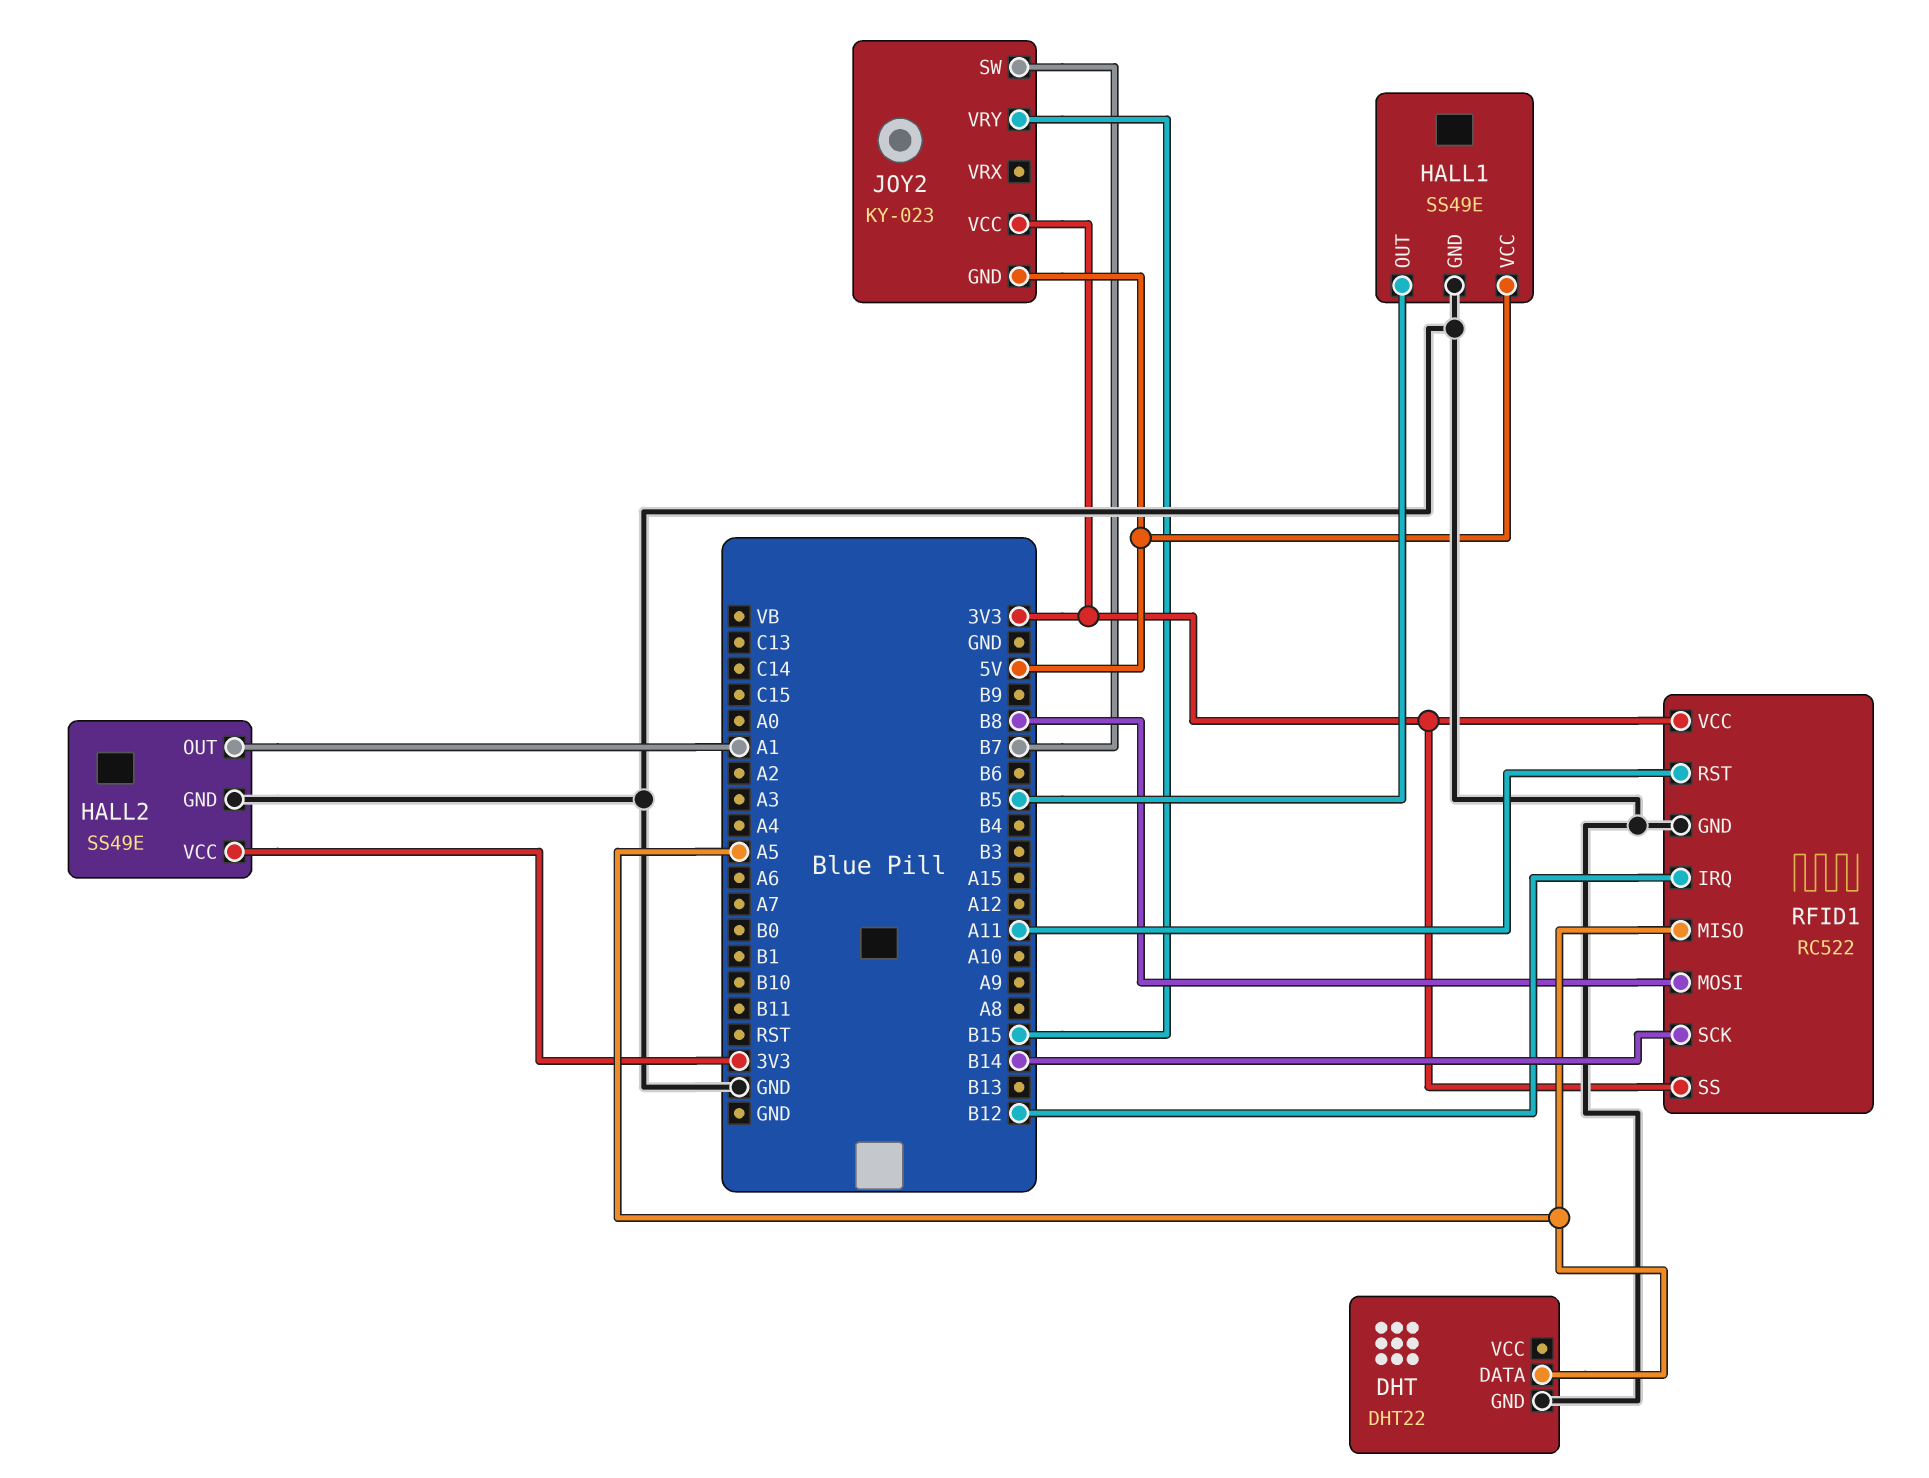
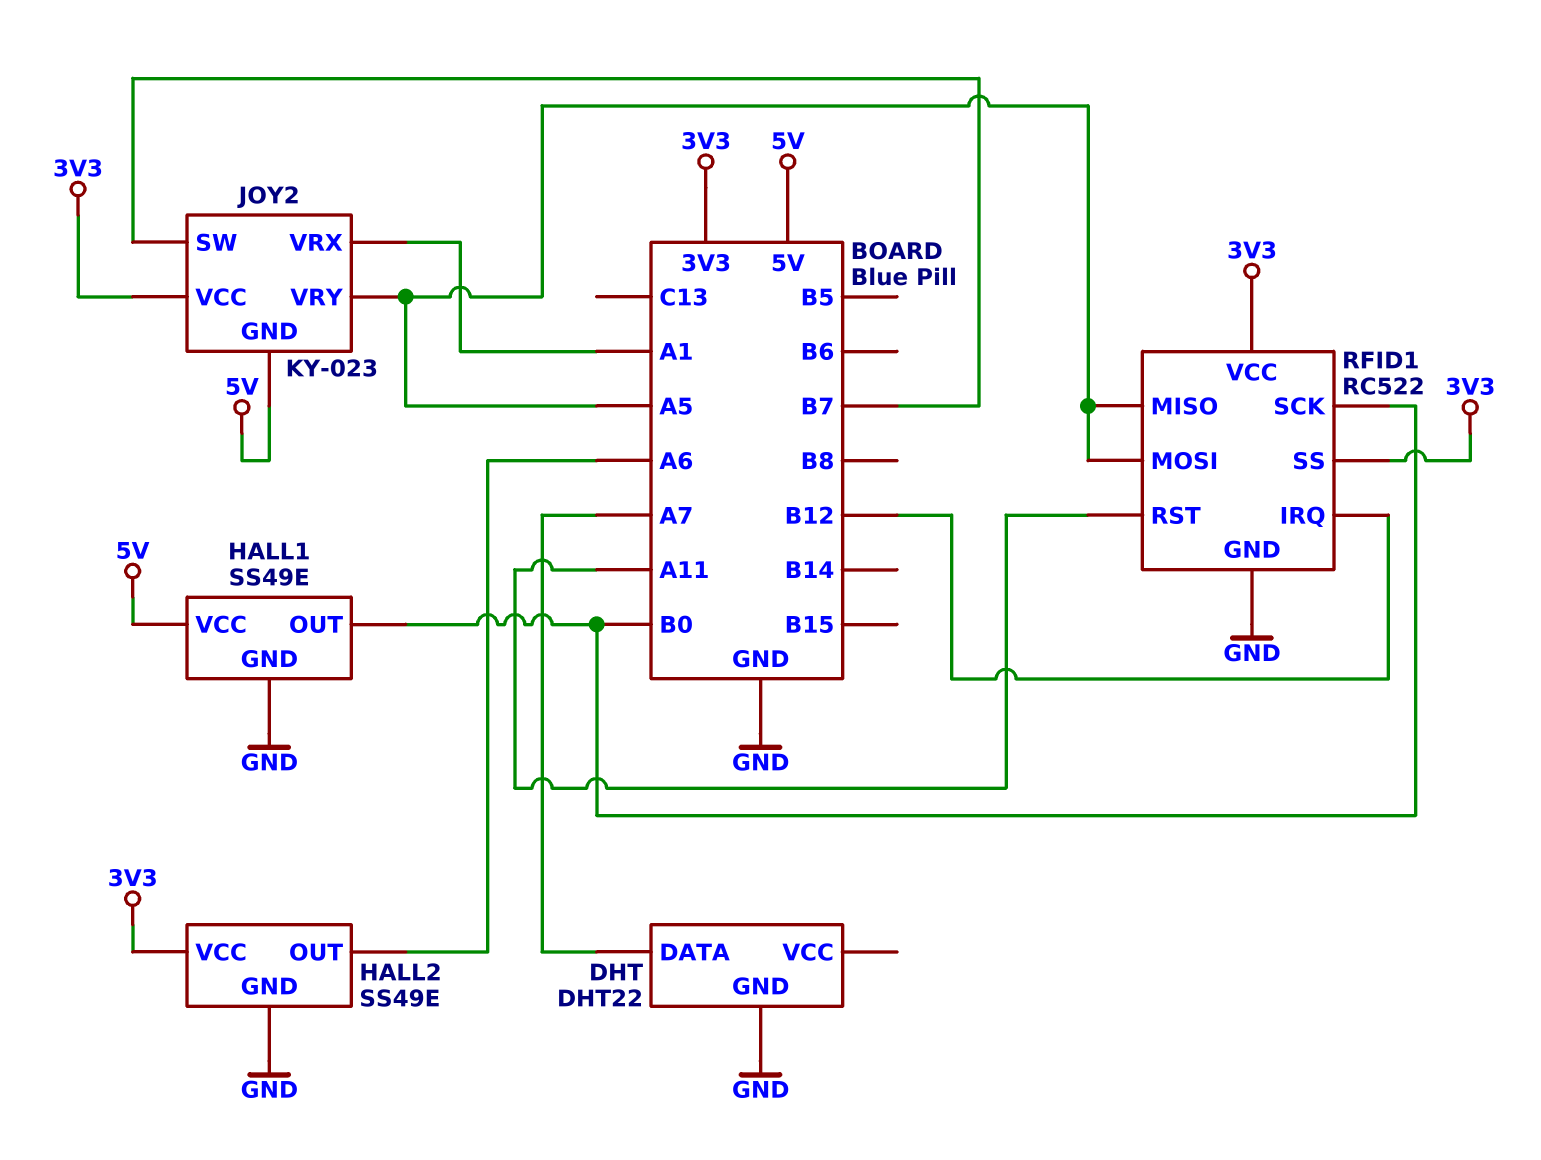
DHT pin DATA: A5 -> A7
HALL1 pin OUT: B5 -> B0
HALL2 pin OUT: A1 -> A6
JOY2 pin VRX: none -> A1
JOY2 pin VRY: B15 -> A5
RFID1 pin MOSI: B8 -> A5
RFID1 pin SCK: B14 -> B0

